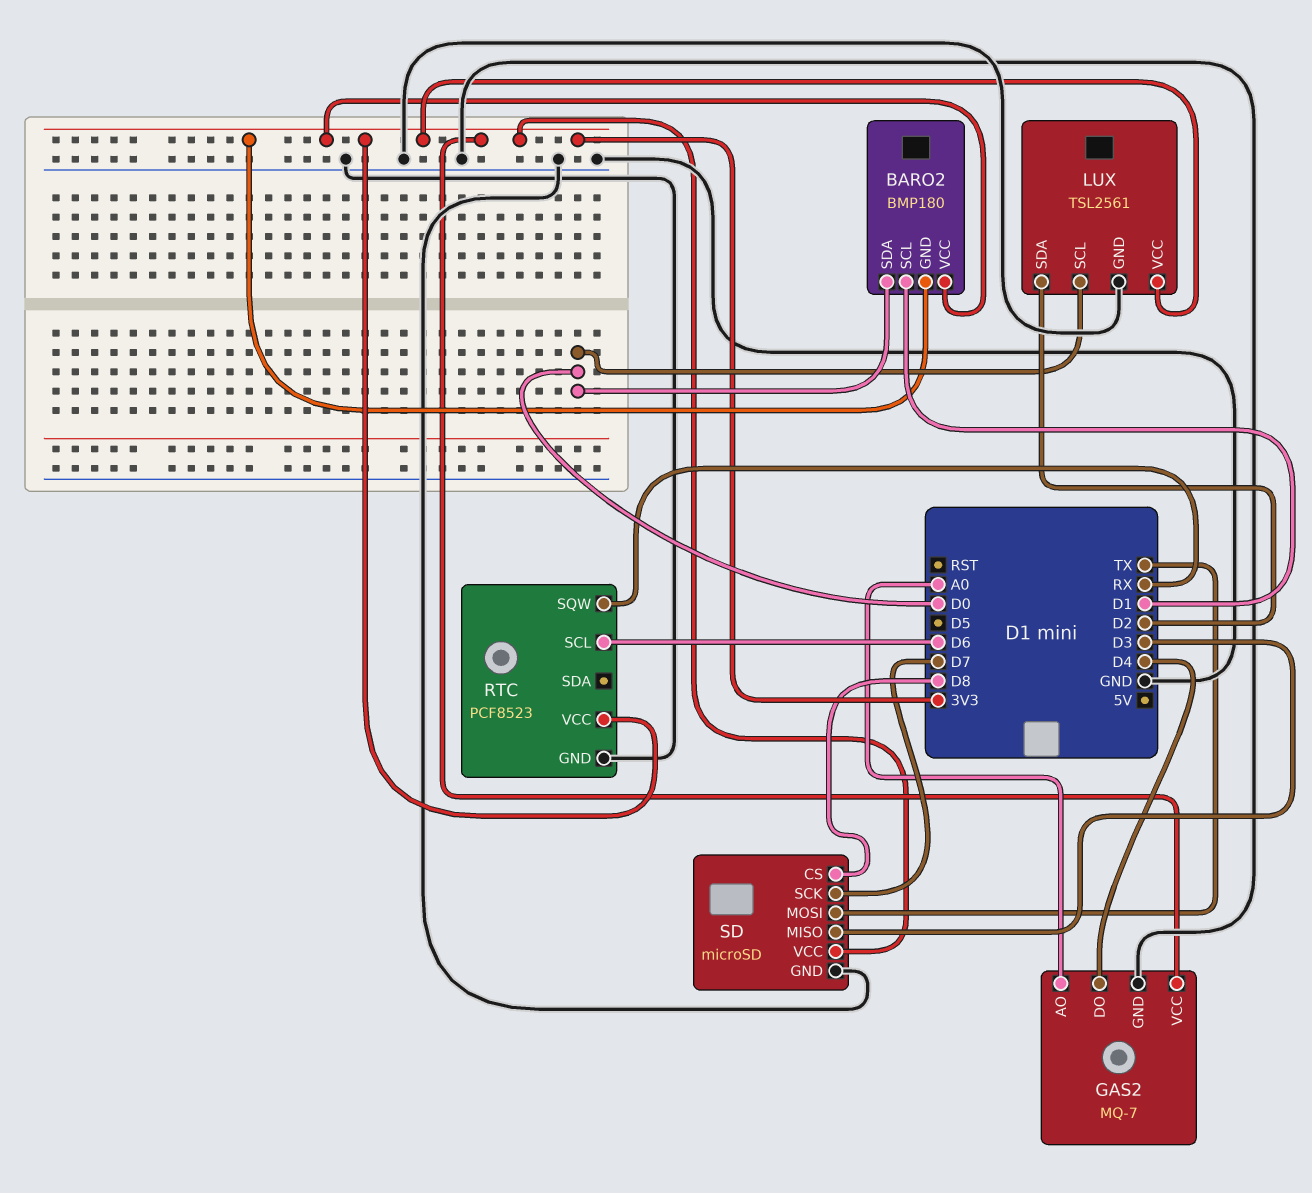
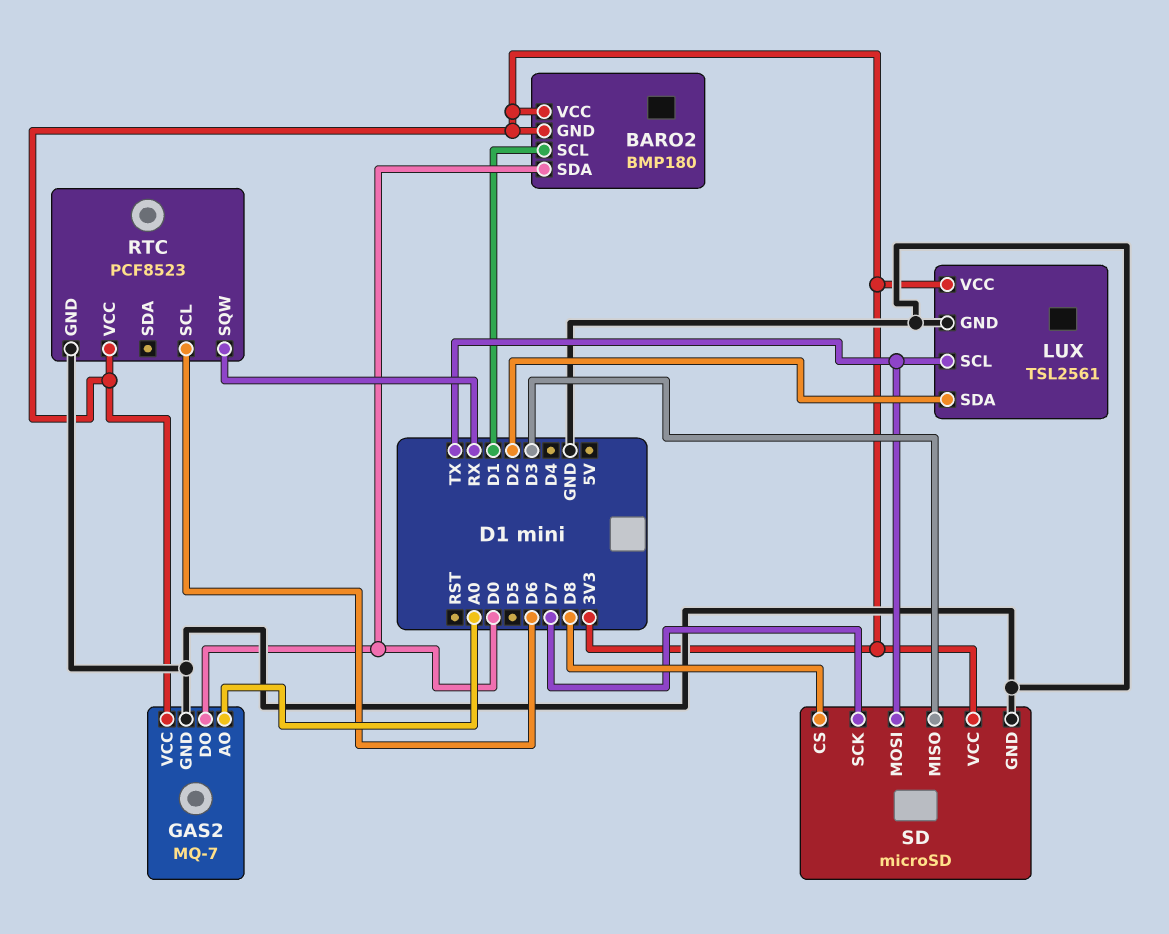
GAS2 pin DO: D4 -> D0
LUX pin SCL: D0 -> TX

